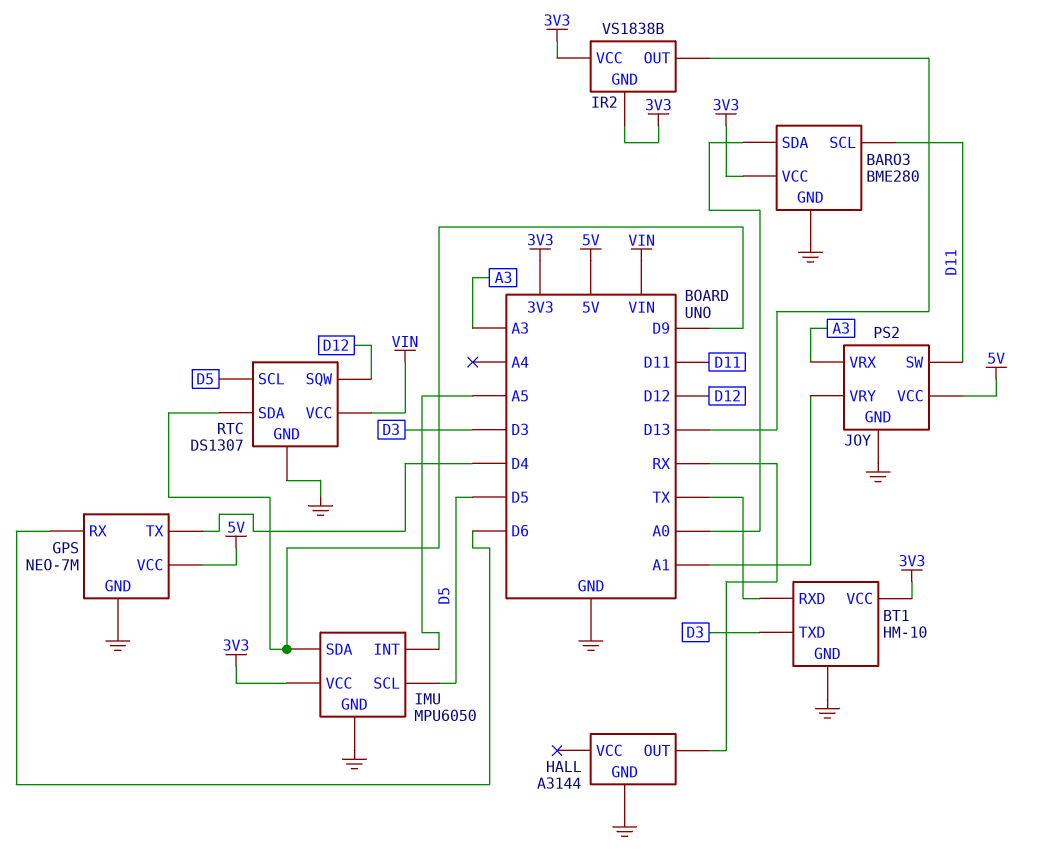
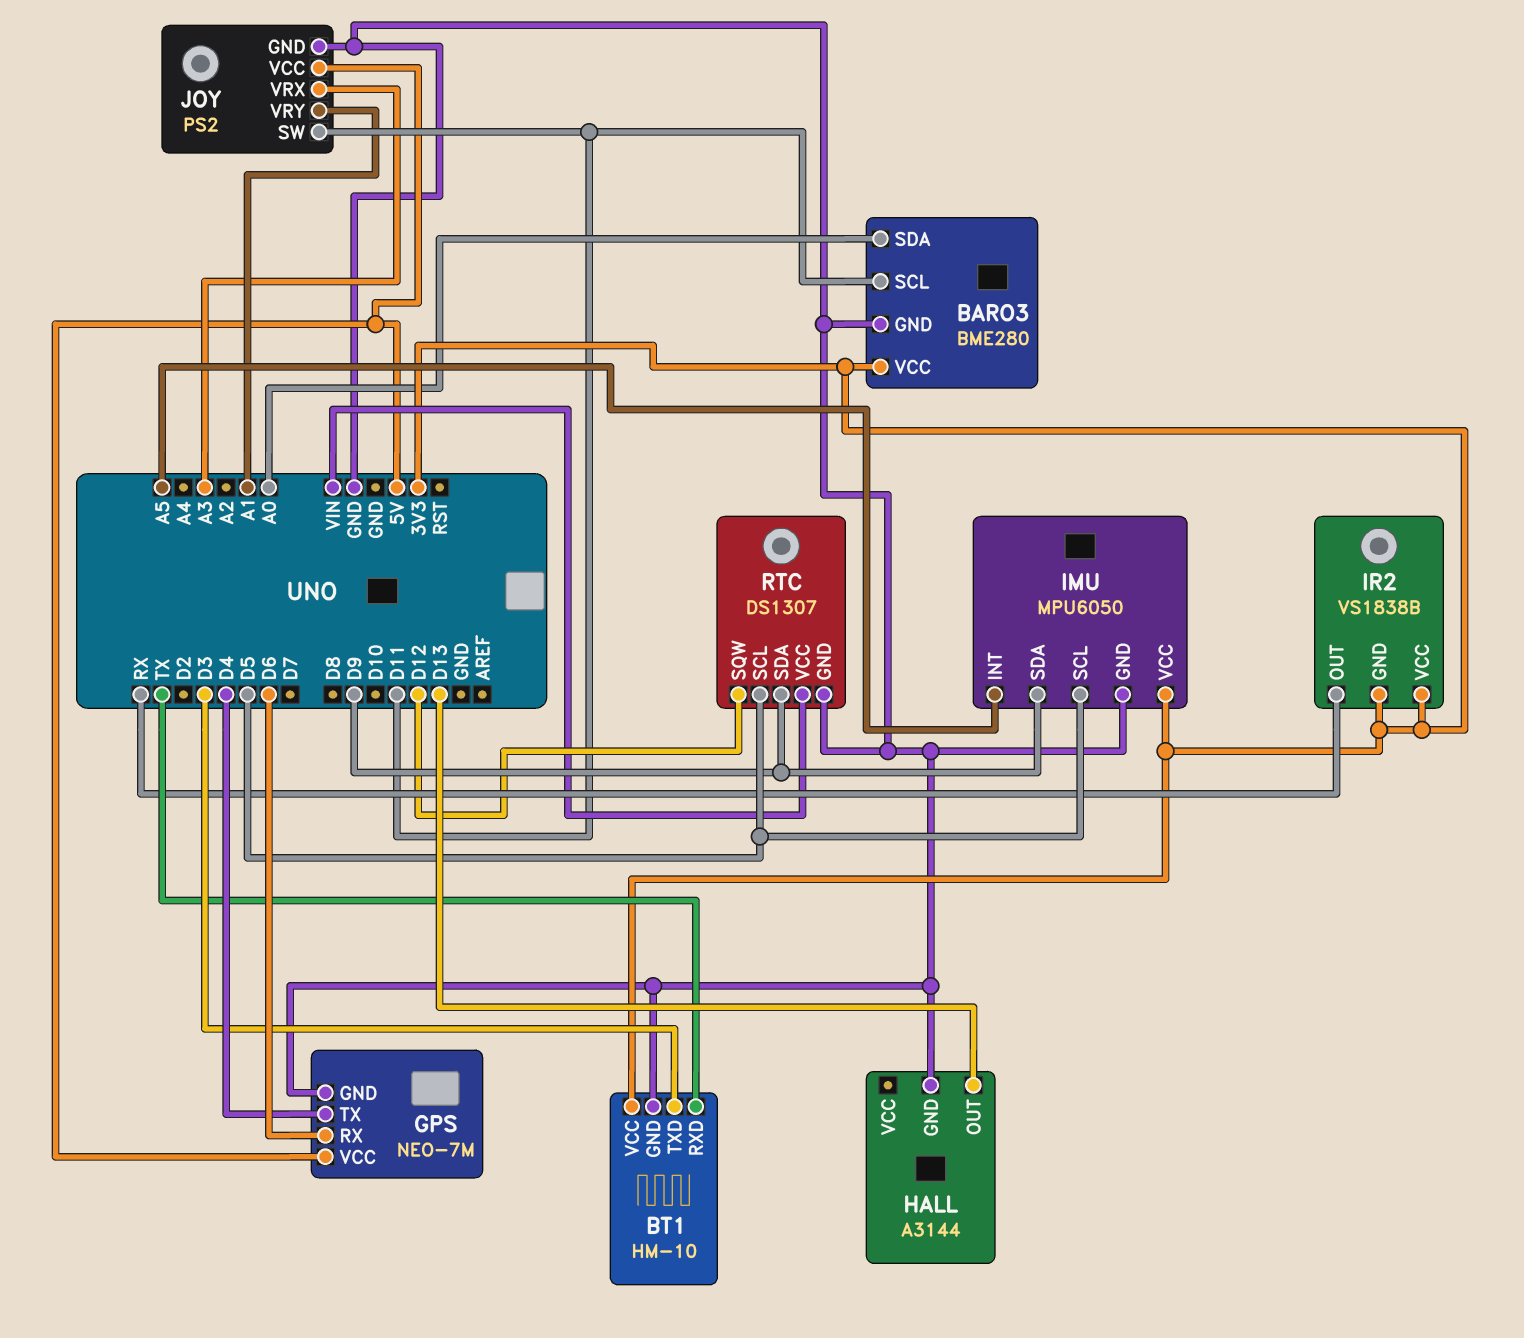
HALL pin OUT: RX -> D13
IR2 pin OUT: D13 -> RX

